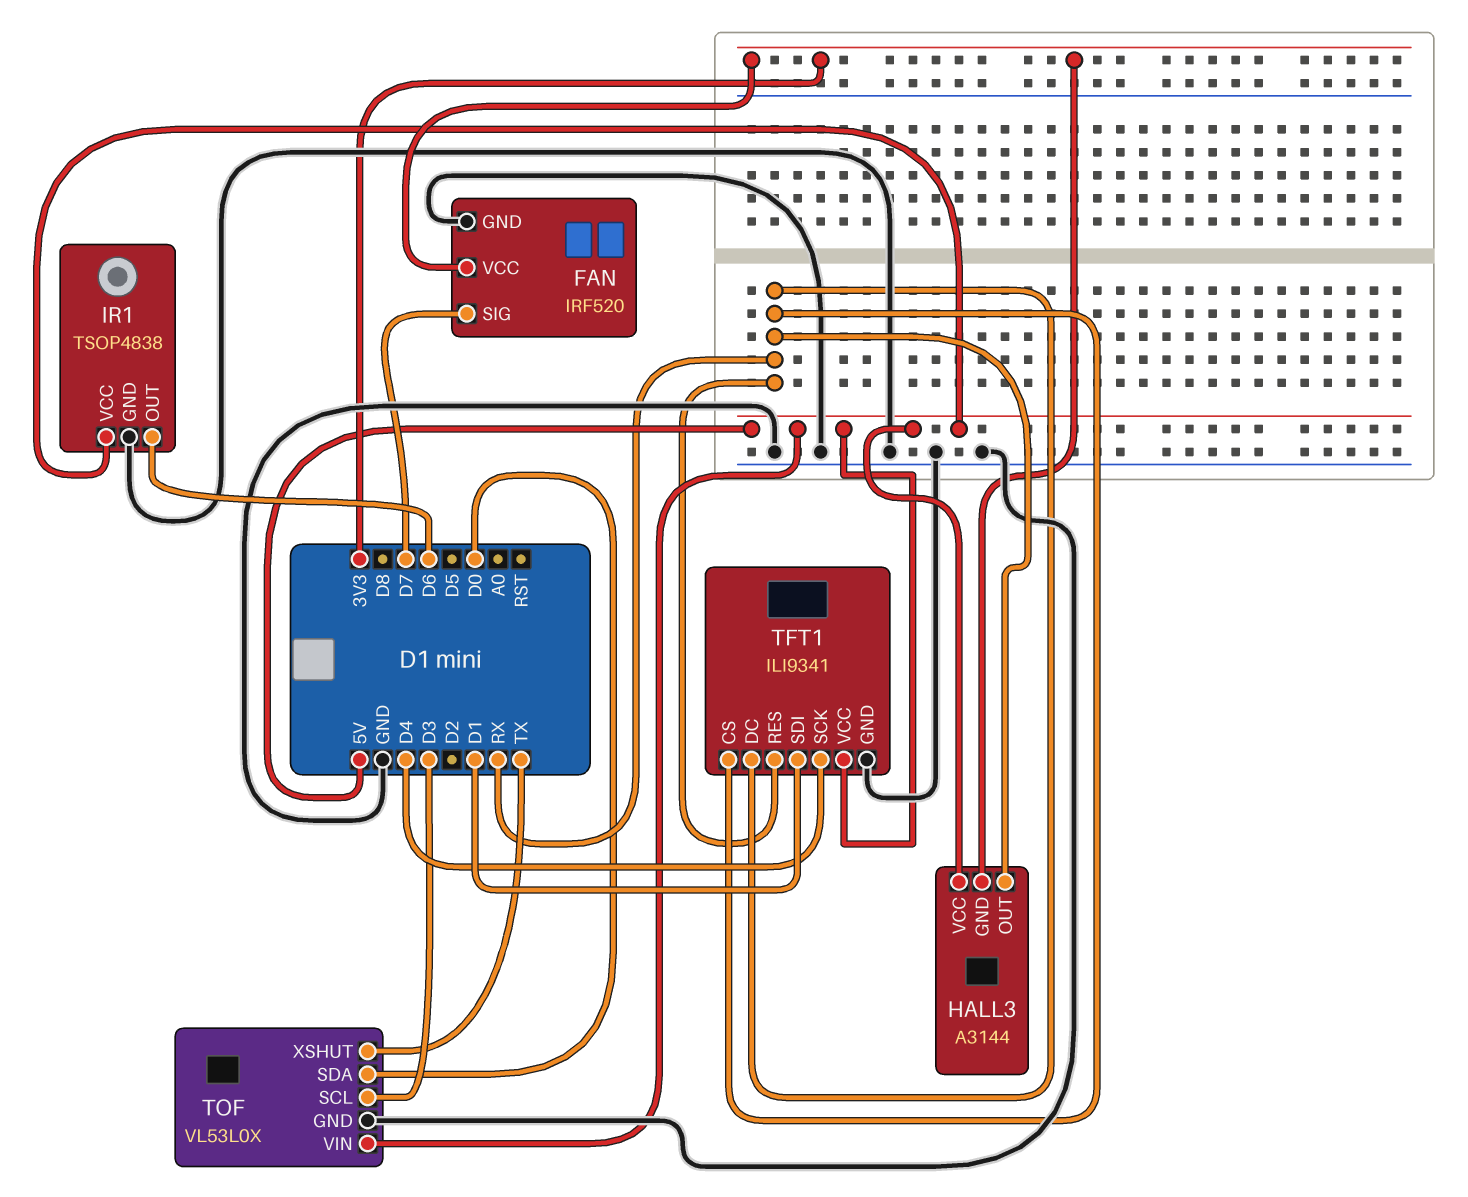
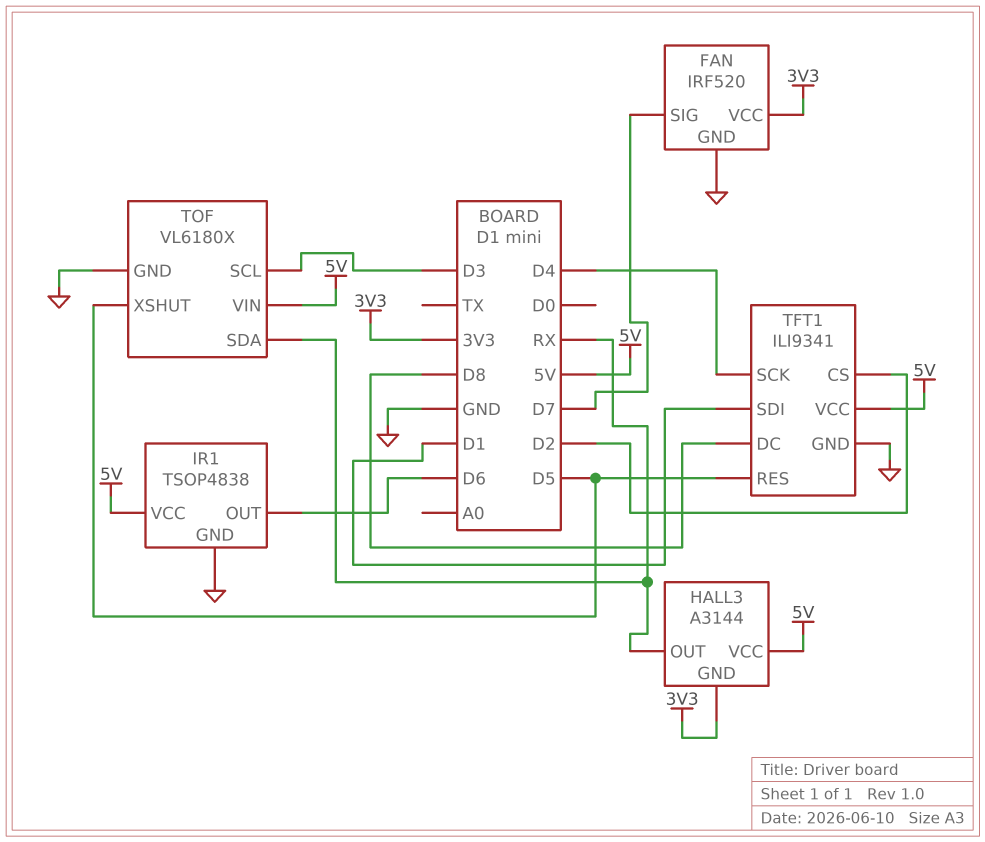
TFT1 pin CS: RX -> D2
TFT1 pin DC: RX -> D8
TFT1 pin RES: RX -> D5
TOF: VL53L0X -> VL6180X
TOF pin SDA: D0 -> RX
TOF pin XSHUT: TX -> D5

